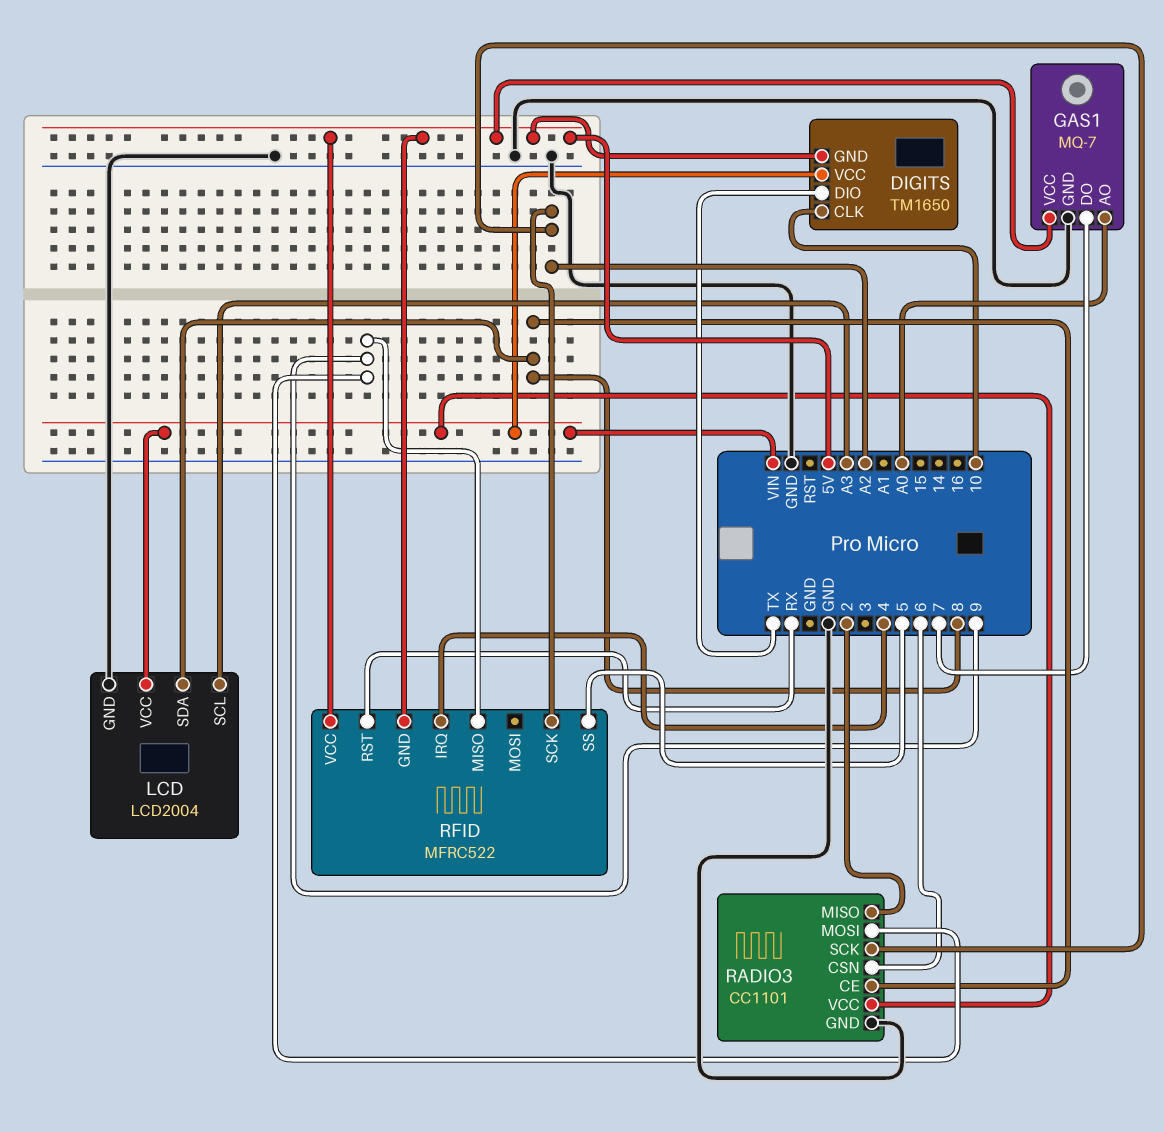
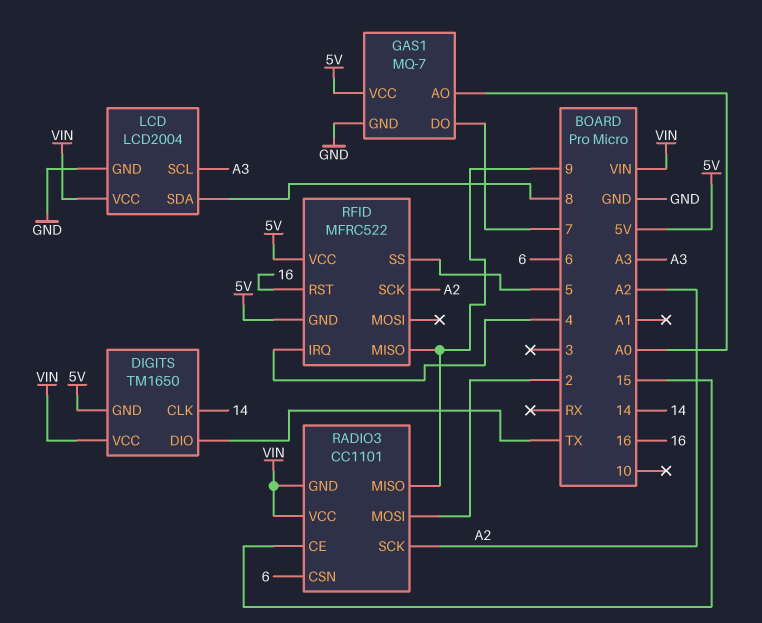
DIGITS pin CLK: 10 -> 14
RADIO3 pin CE: 8 -> 15
RADIO3 pin GND: GND -> VIN
RADIO3 pin MISO: 2 -> 9
RADIO3 pin MOSI: 9 -> 2
RFID pin RST: RX -> 16

